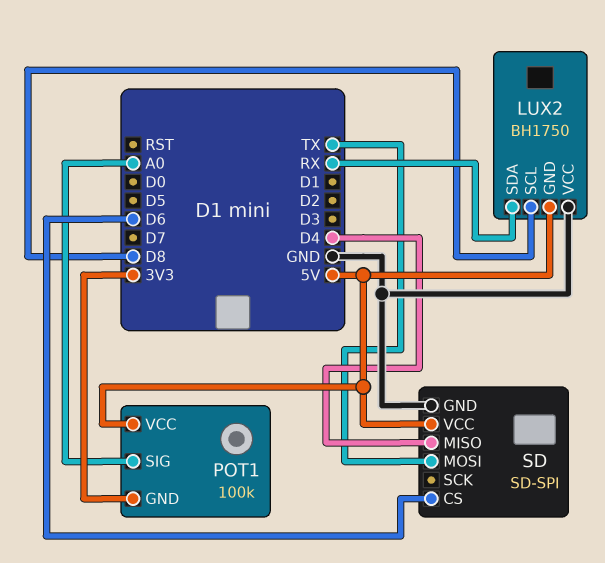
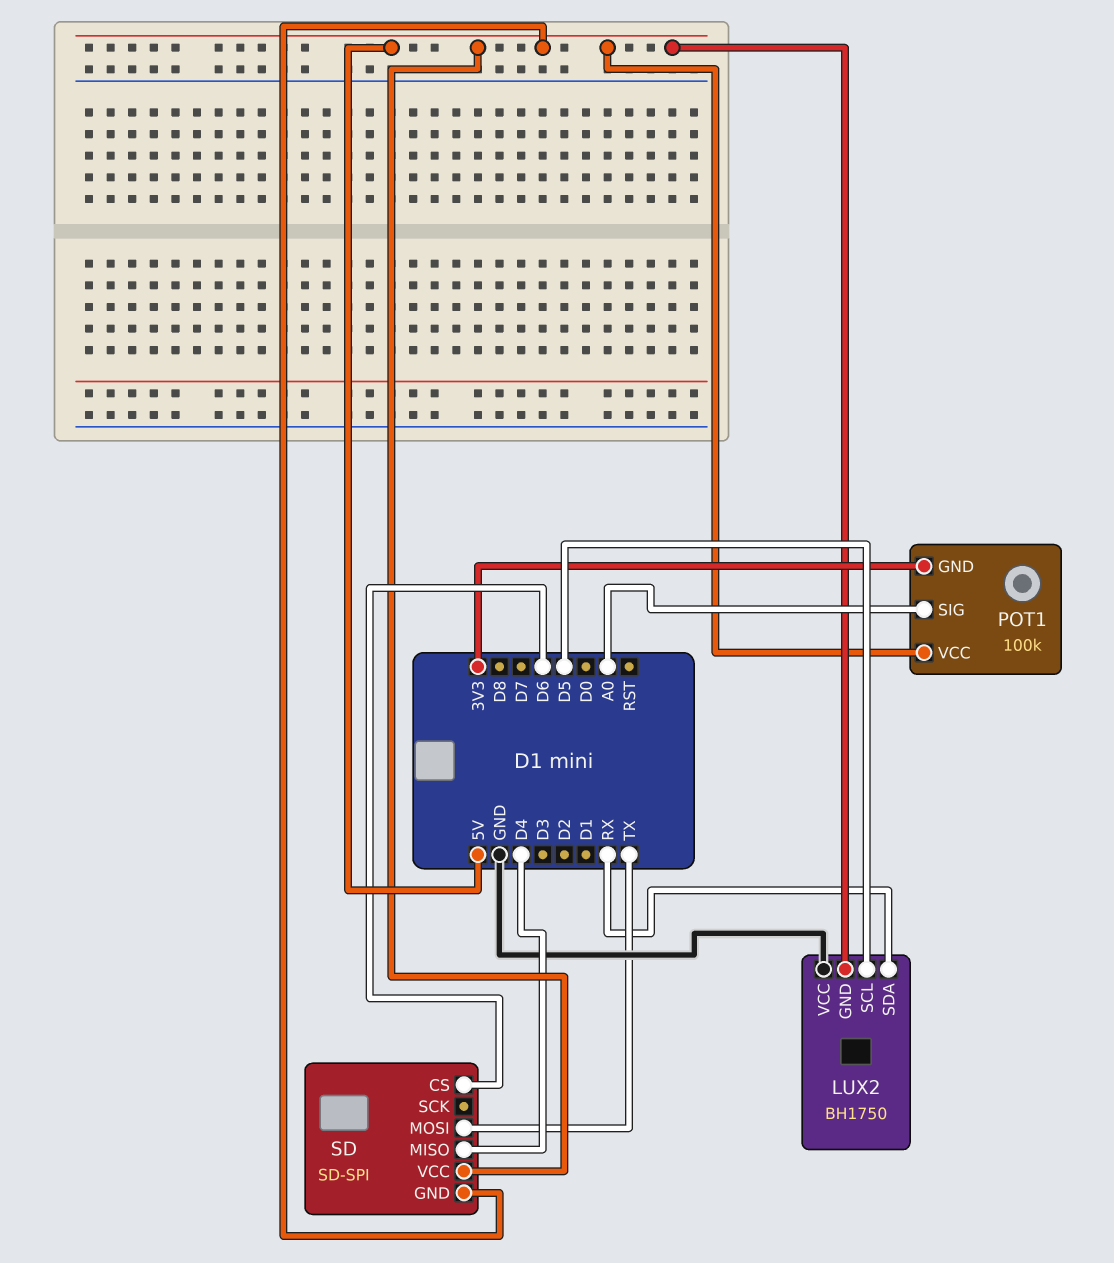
LUX2 pin SCL: D8 -> D5
SD pin GND: GND -> 5V

